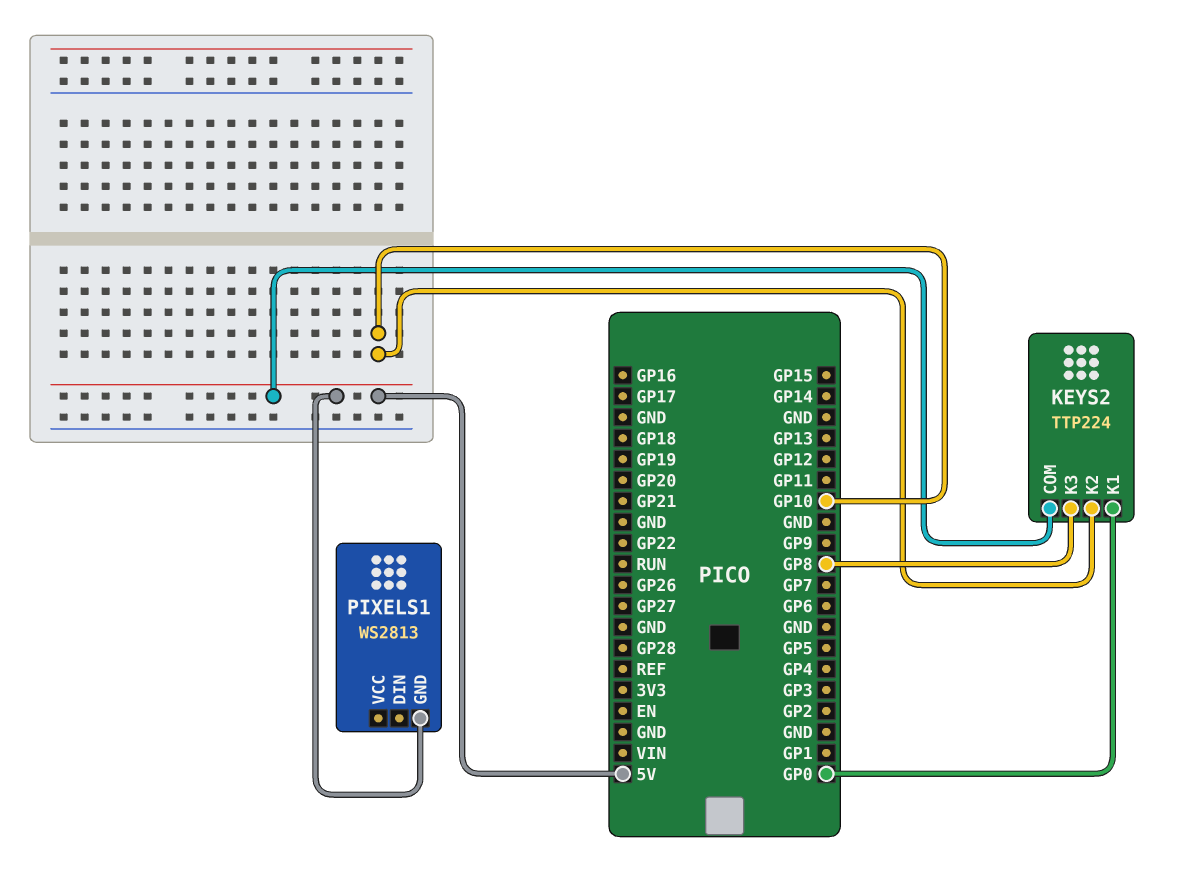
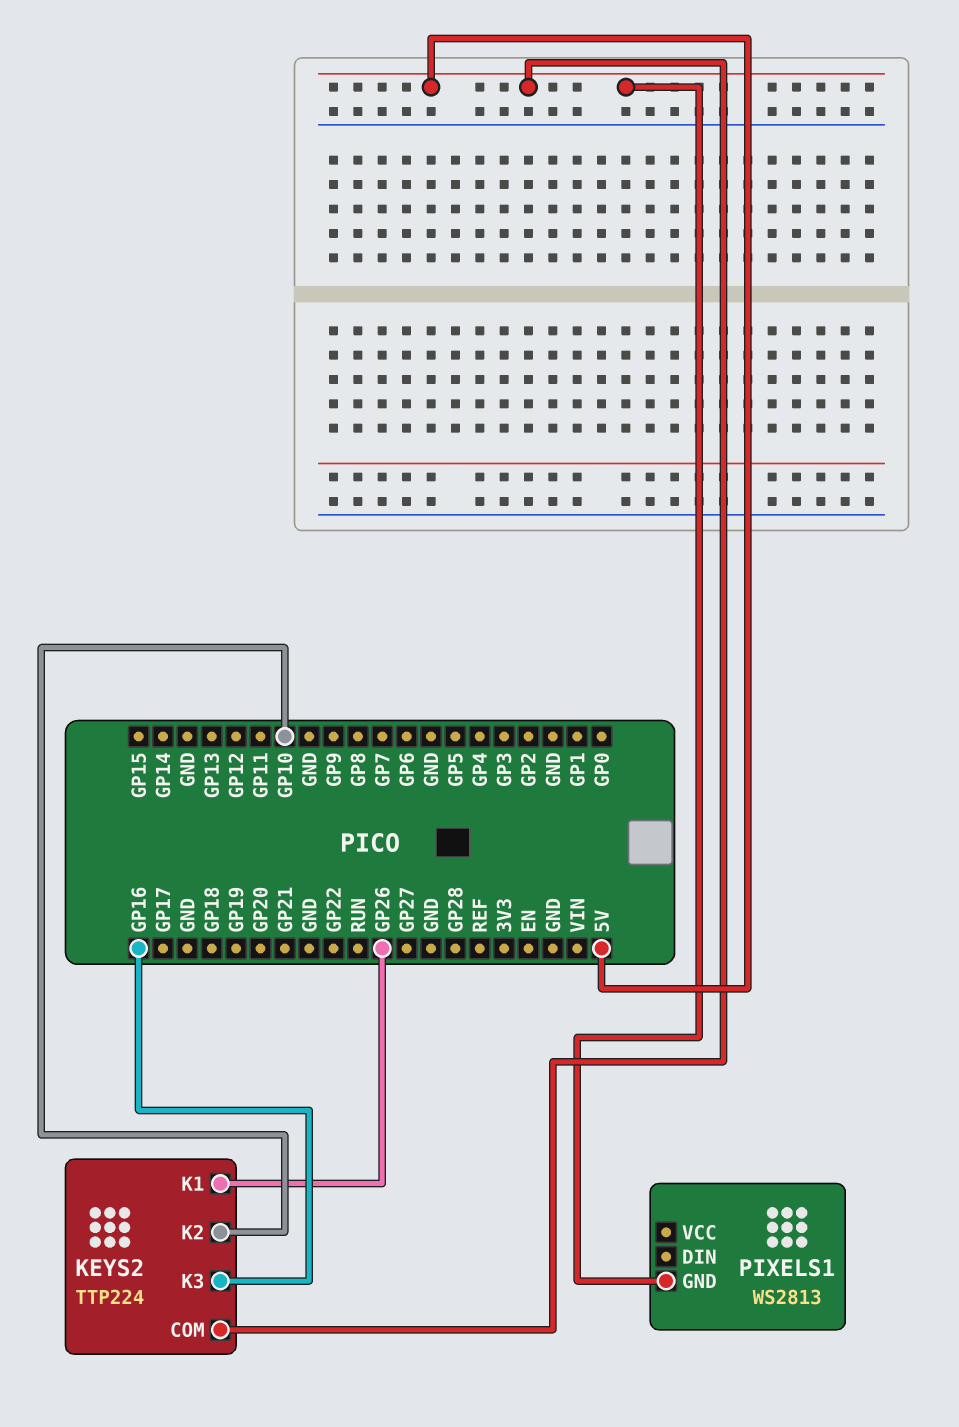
KEYS2 pin K1: GP0 -> GP26
KEYS2 pin K3: GP8 -> GP16

